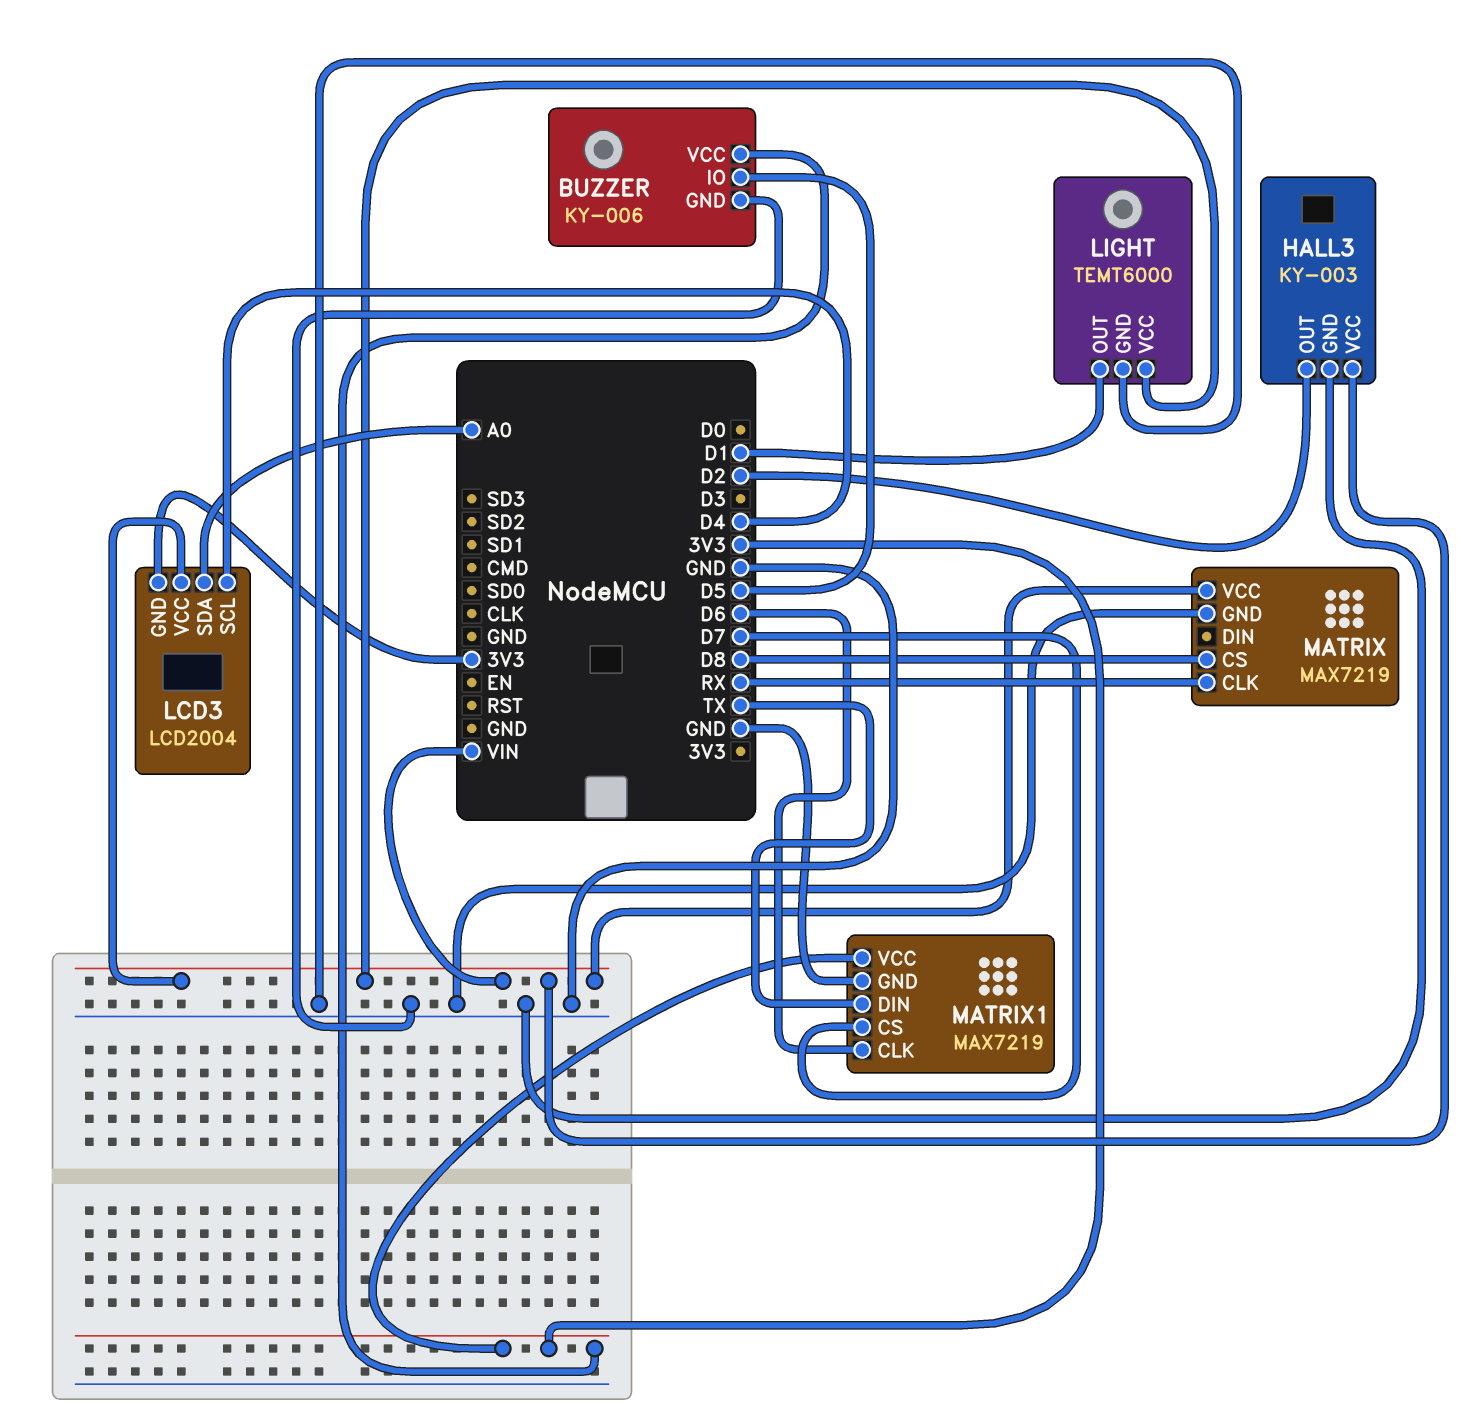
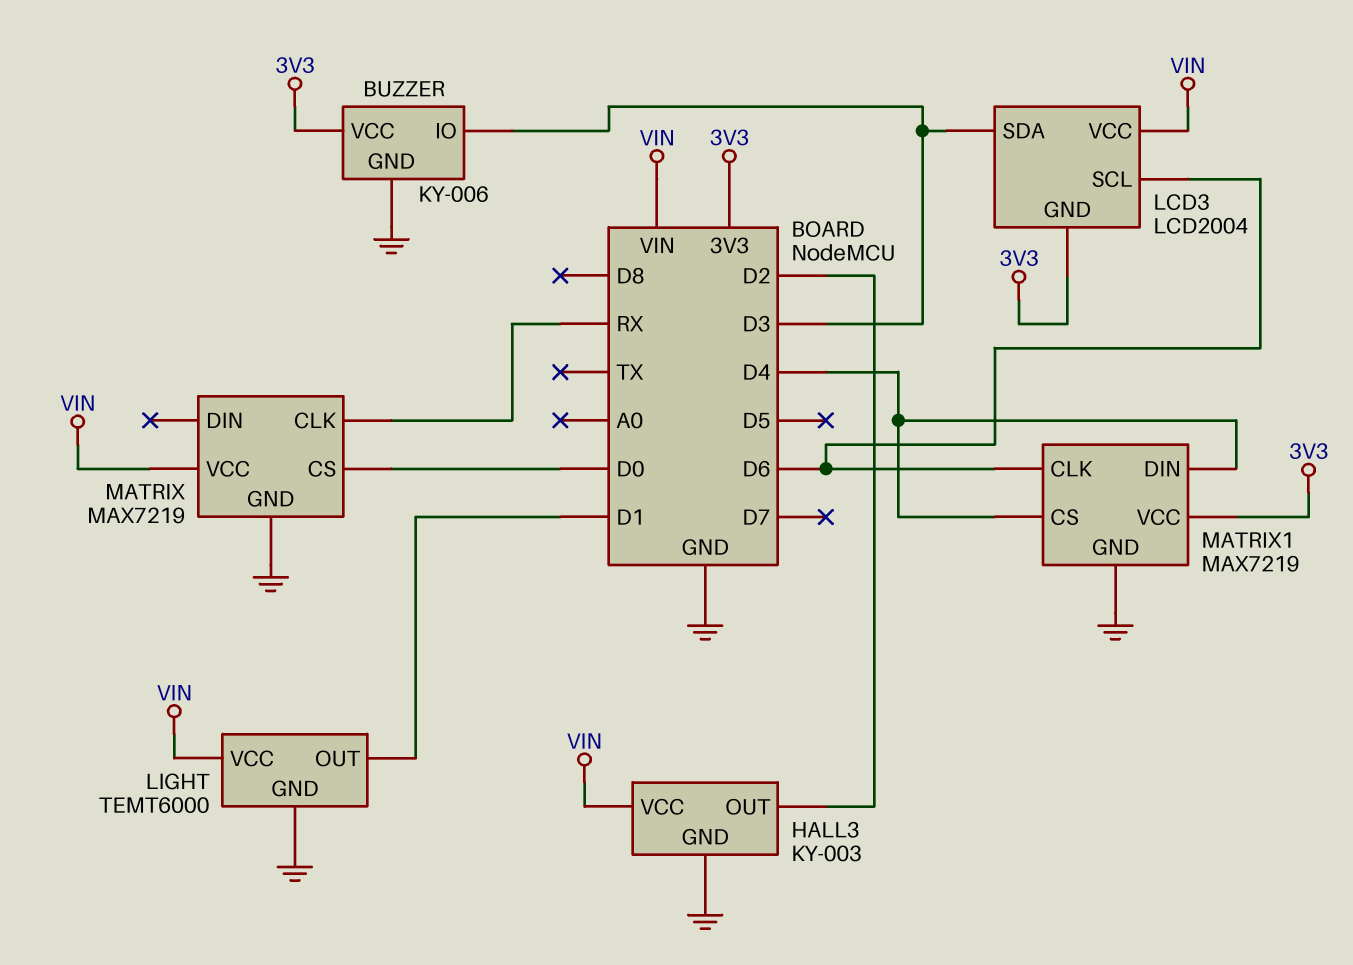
BUZZER pin IO: D5 -> D3
LCD3 pin SCL: D4 -> D6
LCD3 pin SDA: A0 -> D3
MATRIX pin CS: D8 -> D0
MATRIX1 pin CS: D7 -> D4
MATRIX1 pin DIN: TX -> D4

